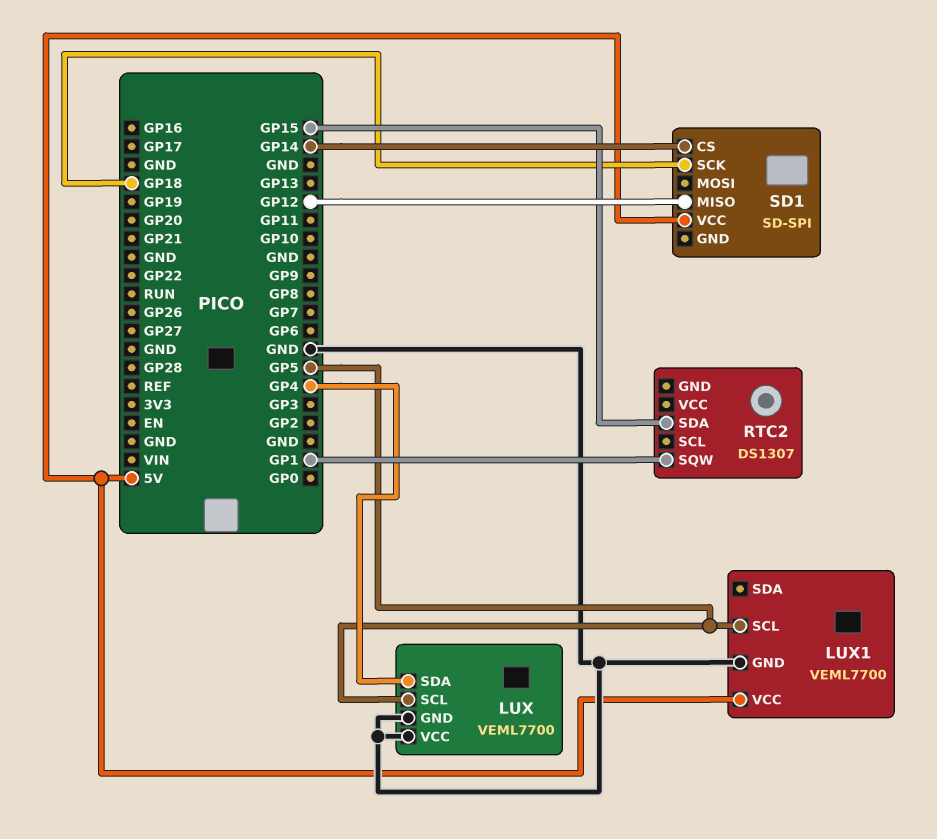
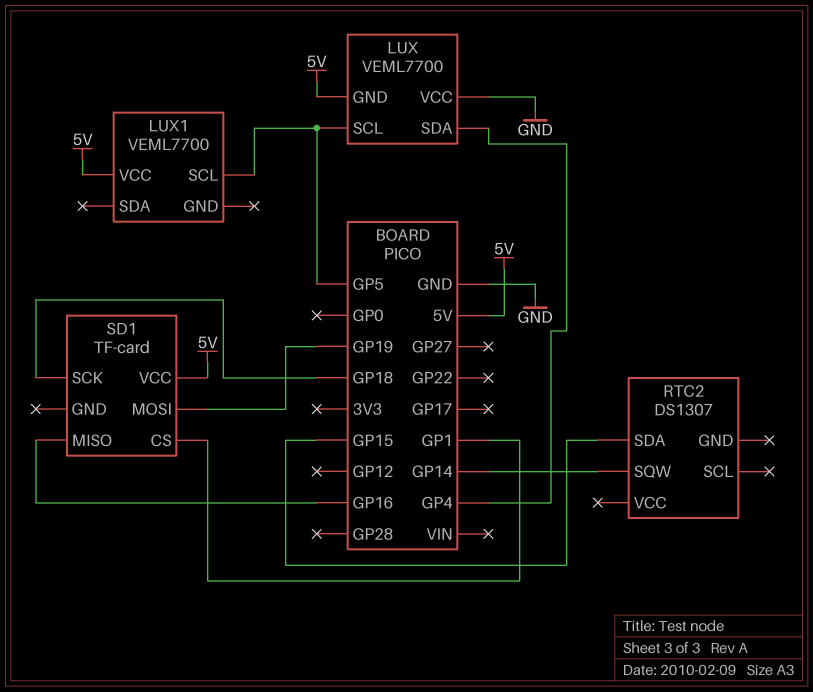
LUX pin GND: GND -> 5V
LUX1 pin GND: GND -> none
RTC2 pin SQW: GP1 -> GP14
SD1: SD-SPI -> TF-card
SD1 pin CS: GP14 -> GP1
SD1 pin MISO: GP12 -> GP16
SD1 pin MOSI: none -> GP19

